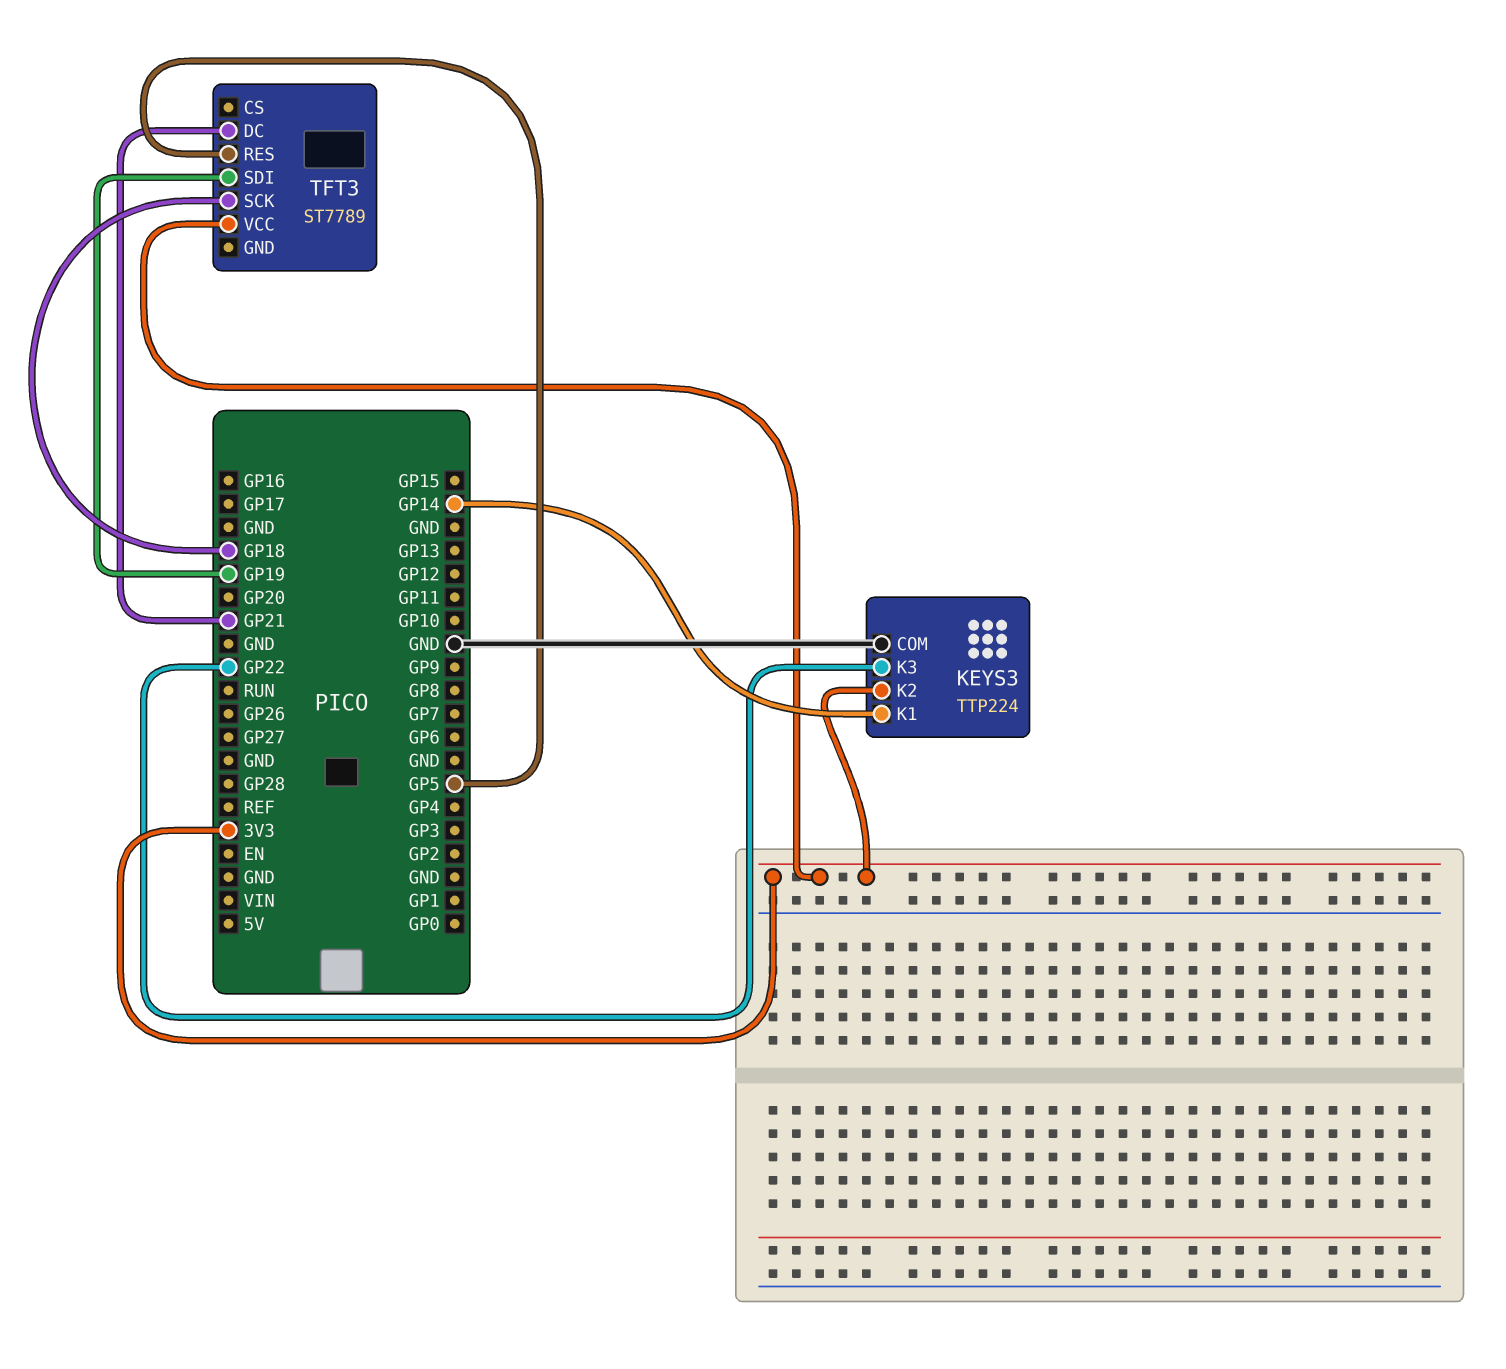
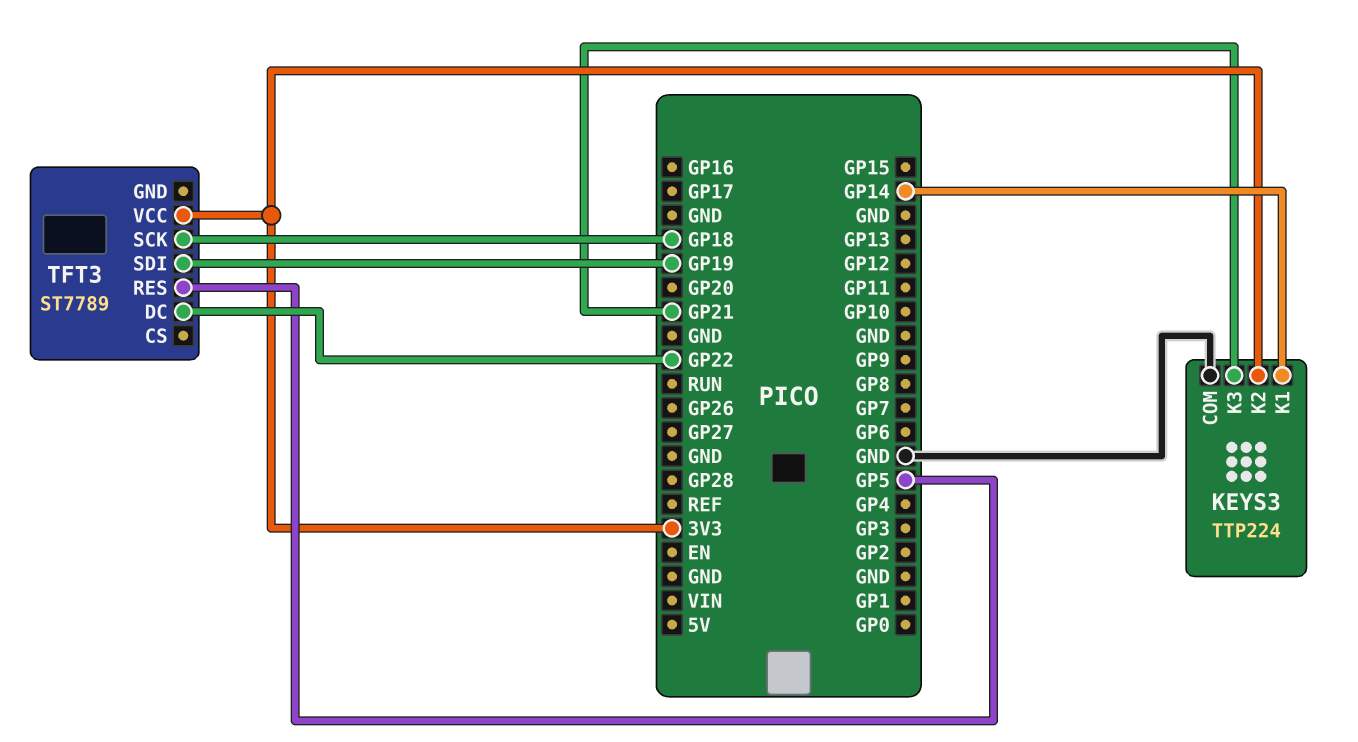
KEYS3 pin K3: GP22 -> GP21
TFT3 pin DC: GP21 -> GP22

